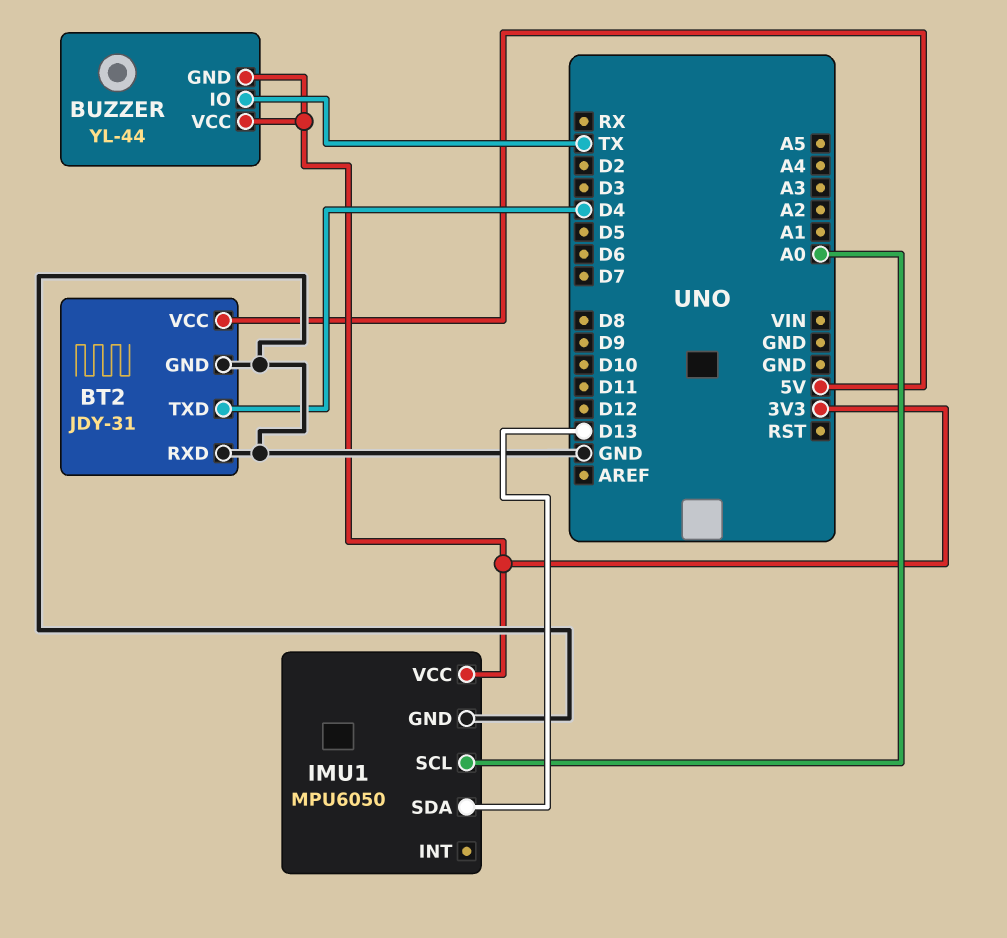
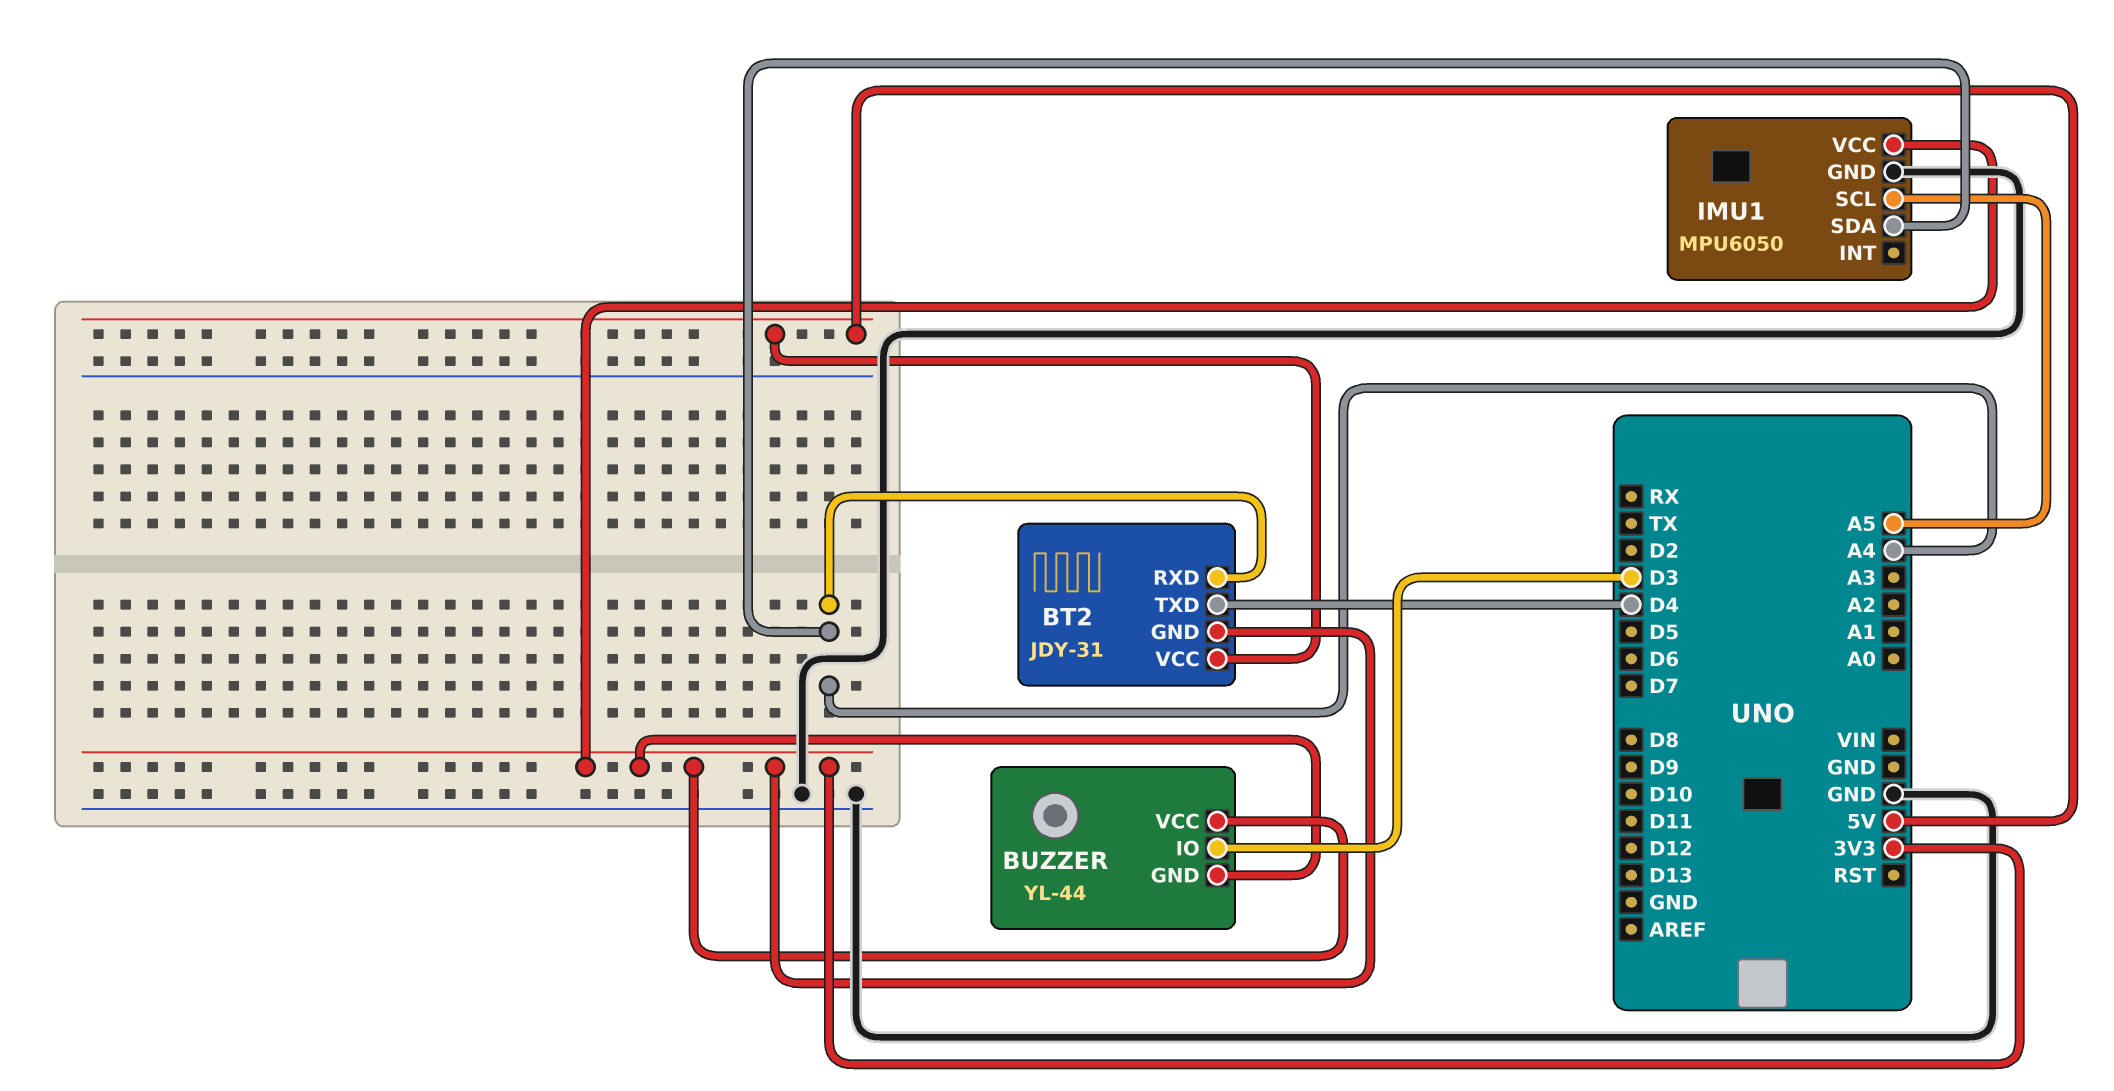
BT2 pin GND: GND -> 3V3
BT2 pin RXD: GND -> A4
BUZZER pin IO: TX -> D3
IMU1 pin SCL: A0 -> A5
IMU1 pin SDA: D13 -> A4

